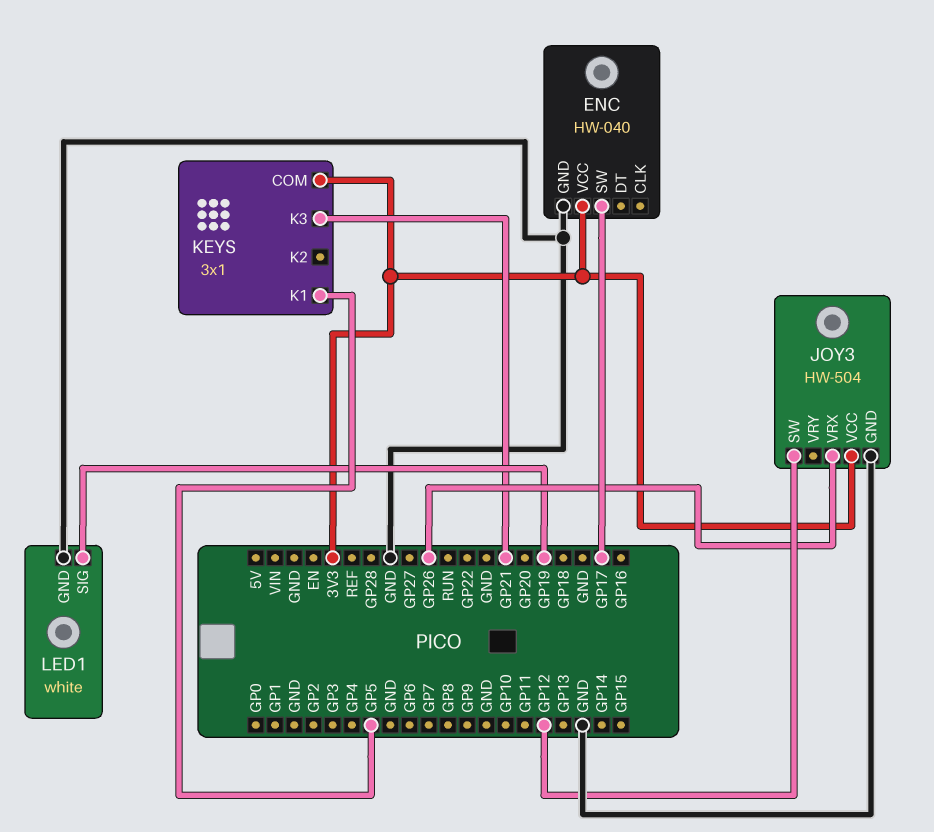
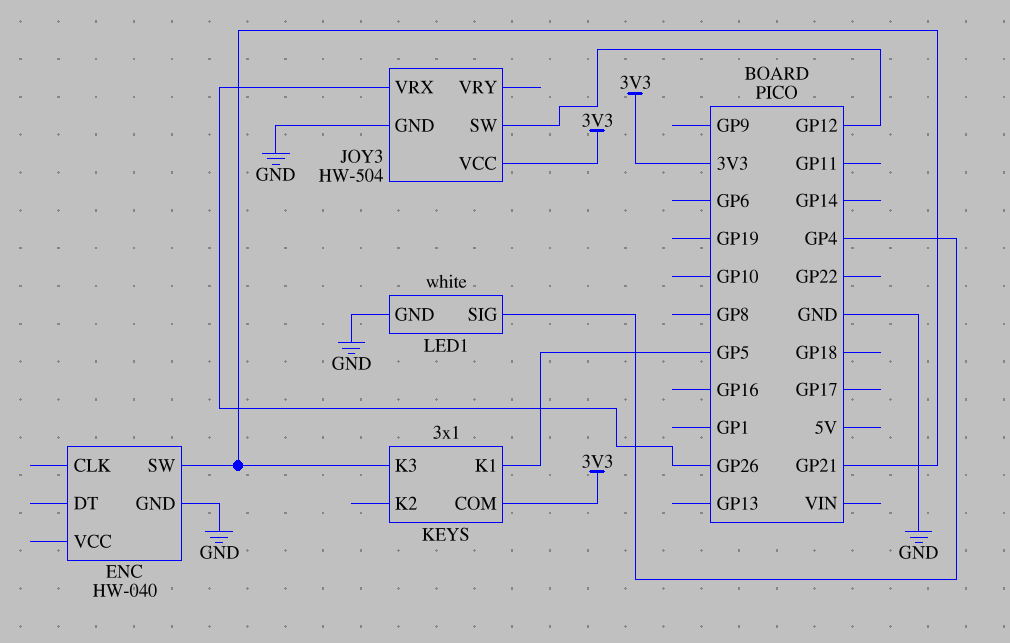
ENC pin SW: GP17 -> GP21
ENC pin VCC: 3V3 -> none
LED1 pin SIG: GP19 -> GP4

